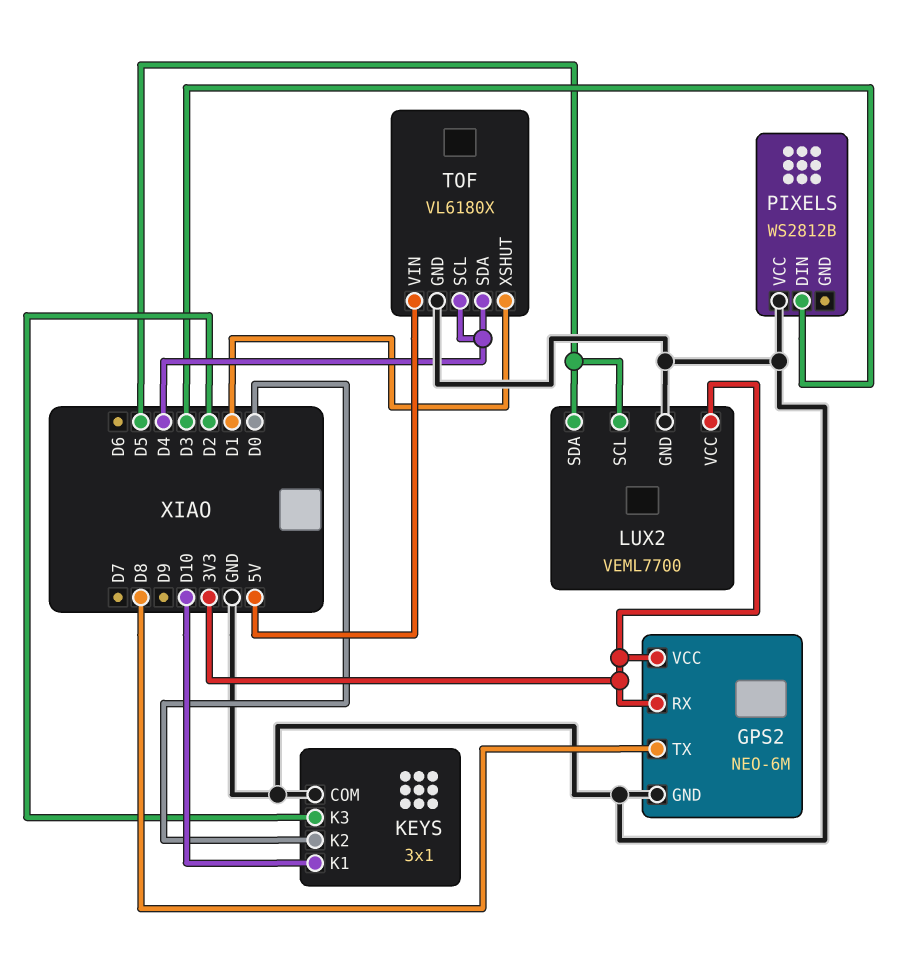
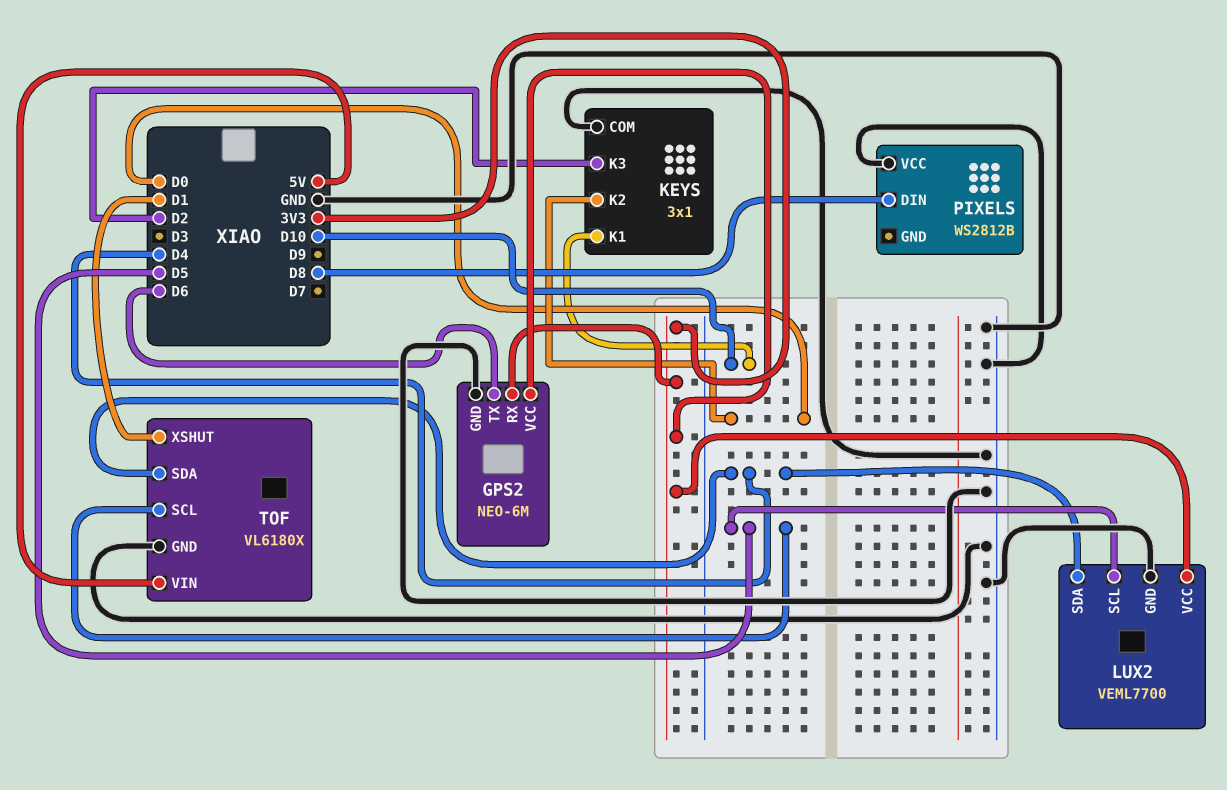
GPS2 pin TX: D8 -> D6
LUX2 pin SDA: D5 -> D4
PIXELS pin DIN: D3 -> D8
TOF pin SCL: D4 -> D5

